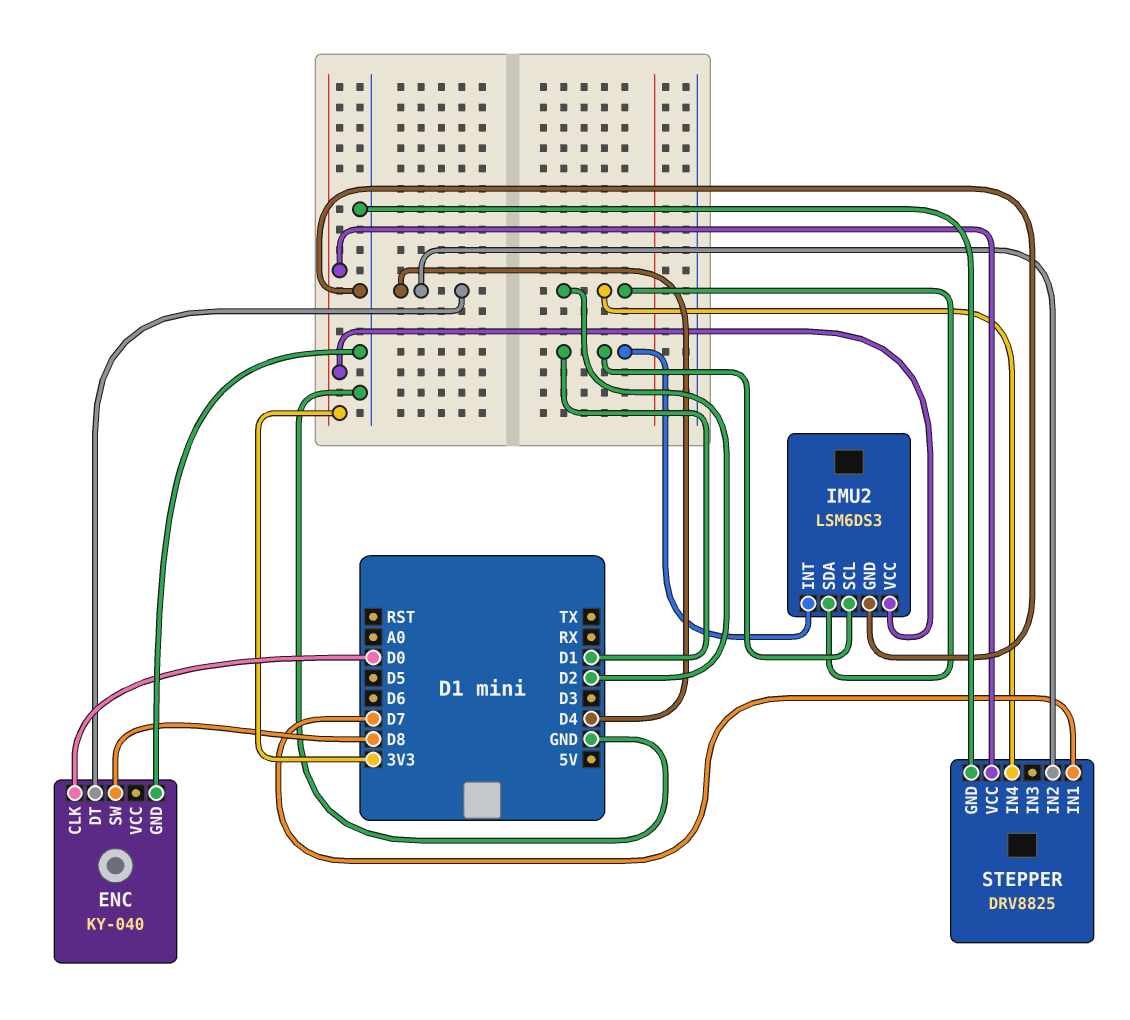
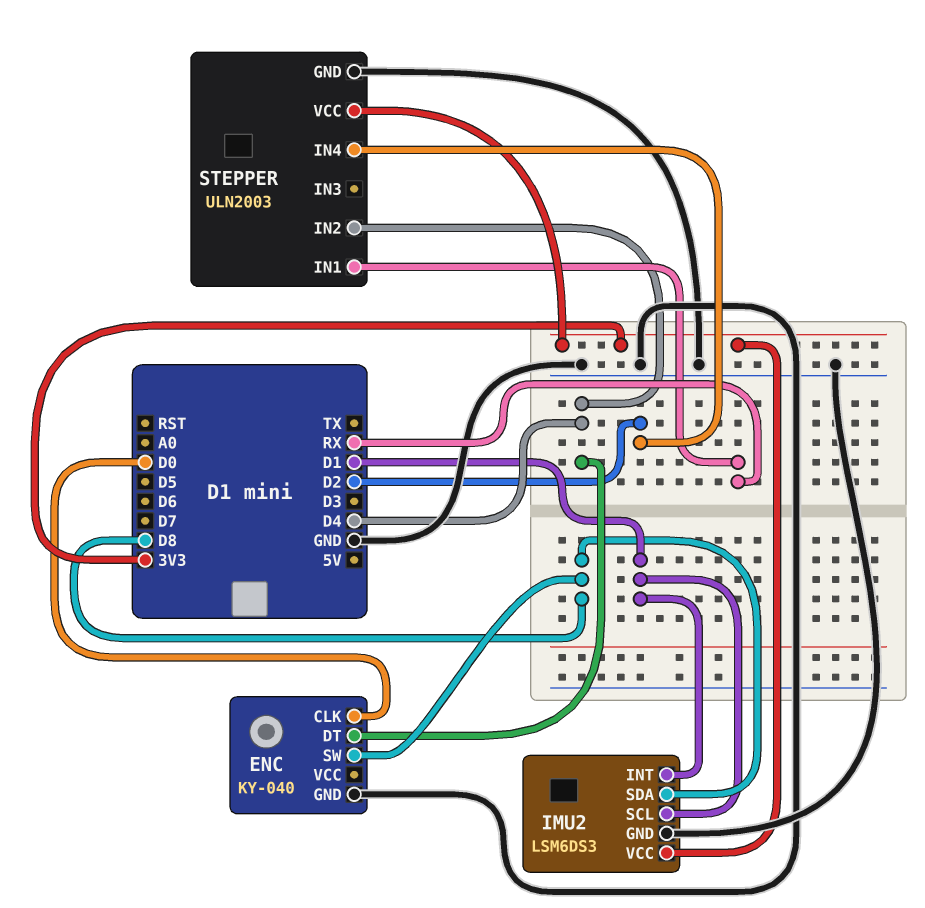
IMU2 pin SDA: D2 -> D8
STEPPER: DRV8825 -> ULN2003
STEPPER pin IN1: D7 -> RX

